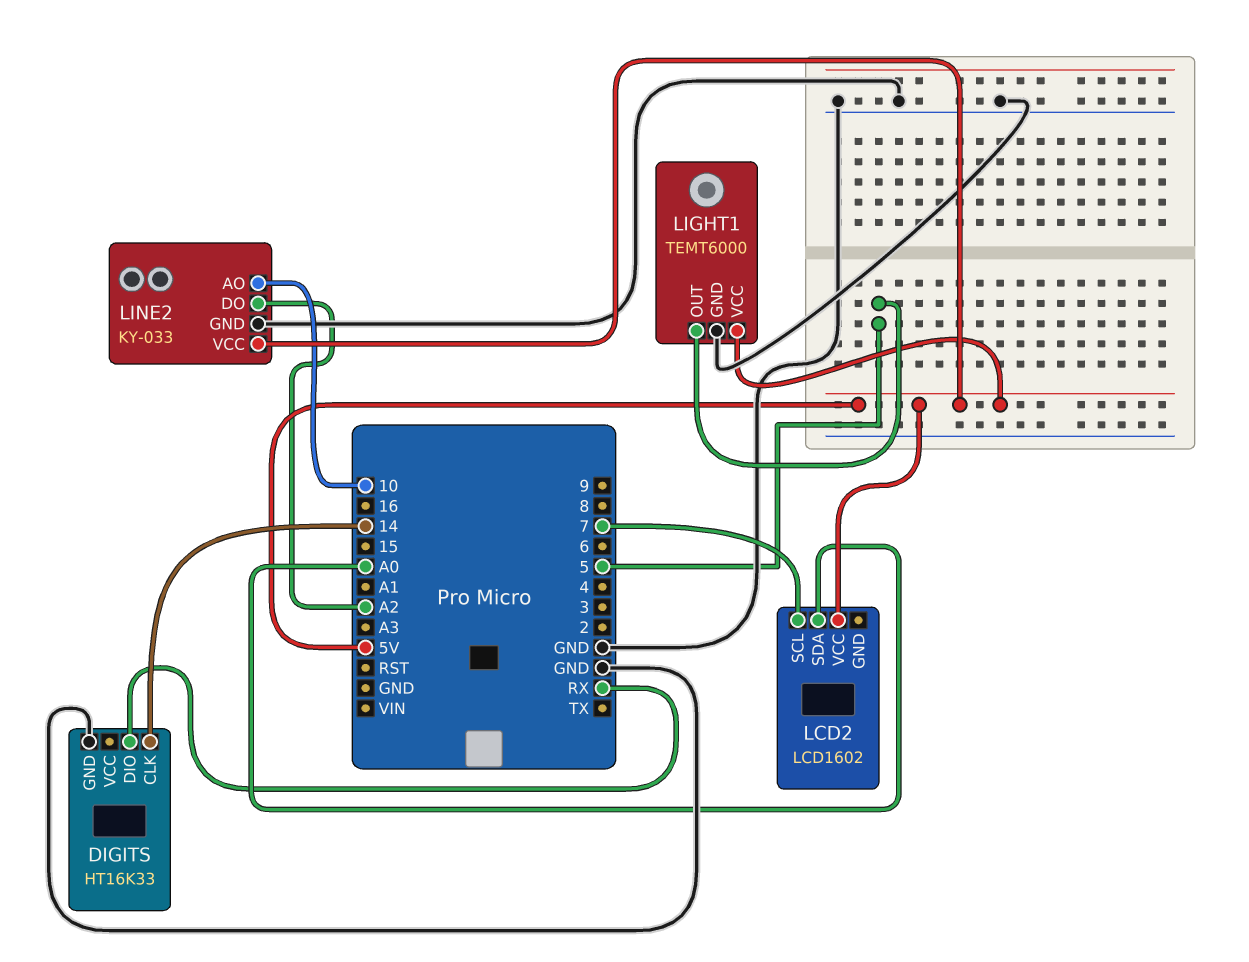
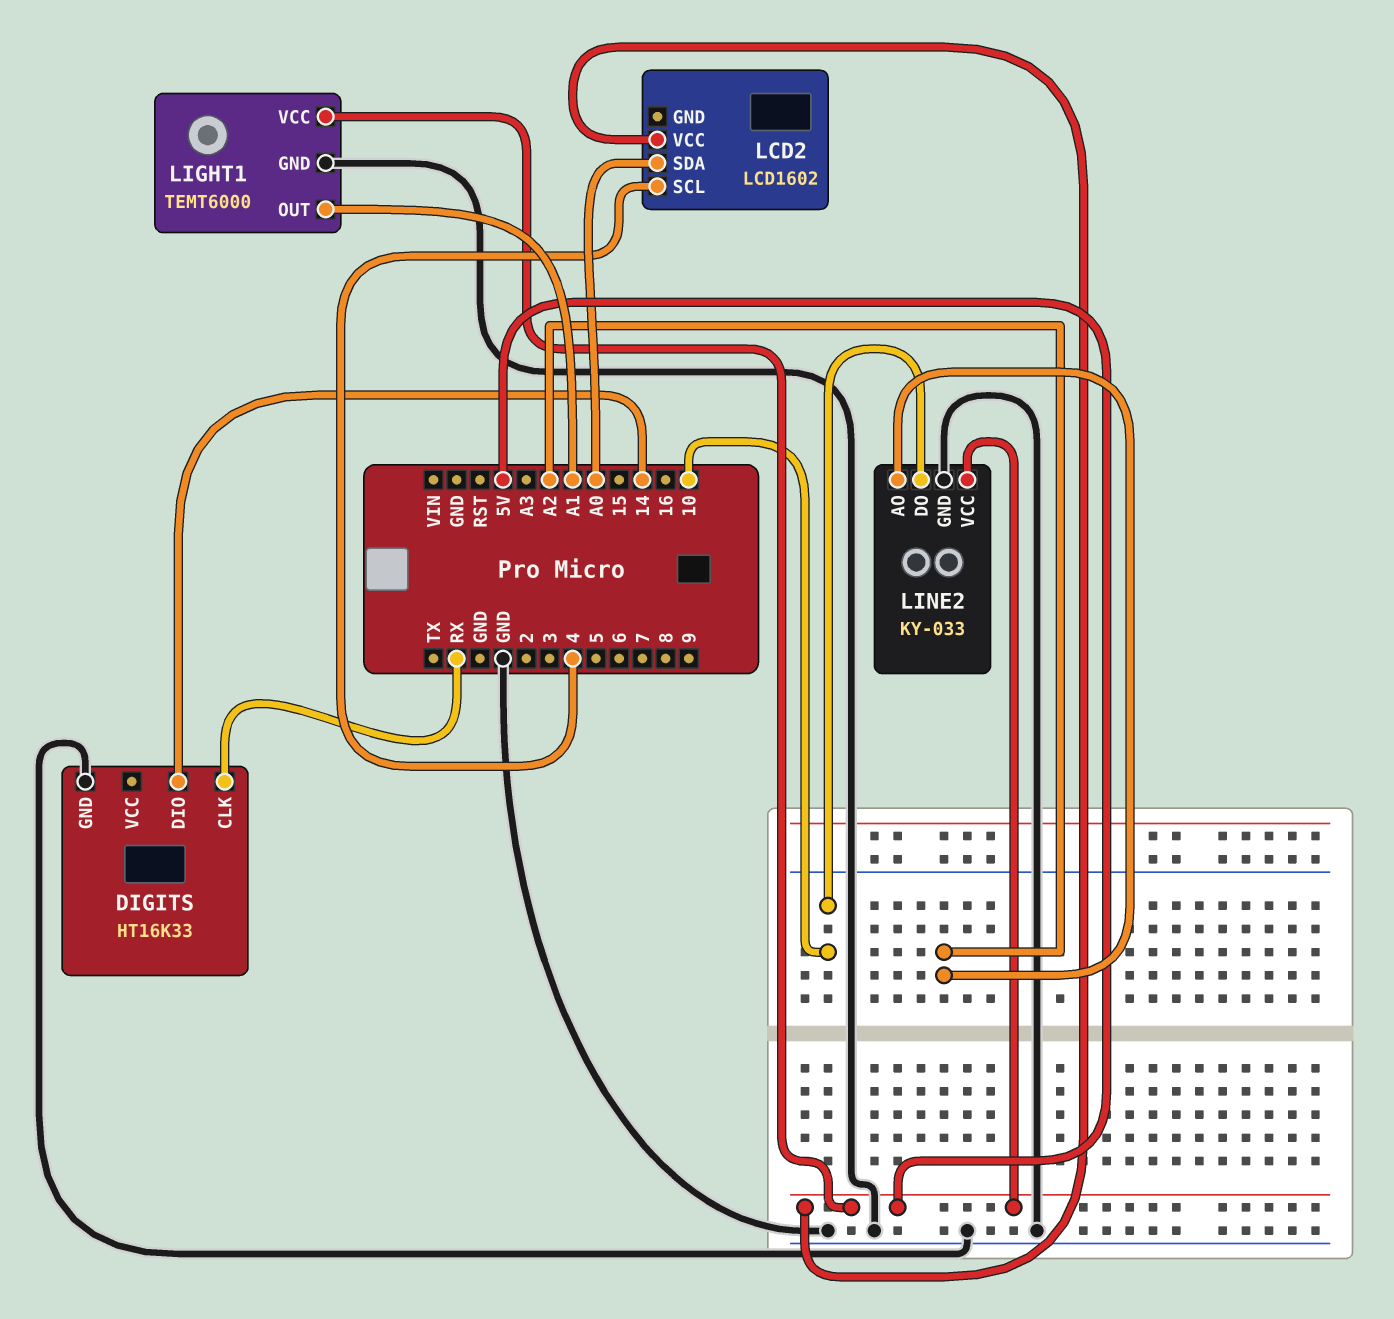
DIGITS pin CLK: 14 -> RX
DIGITS pin DIO: RX -> 14
LCD2 pin SCL: 7 -> 4
LIGHT1 pin OUT: 5 -> A1
LINE2 pin AO: 10 -> A2
LINE2 pin DO: A2 -> 10

